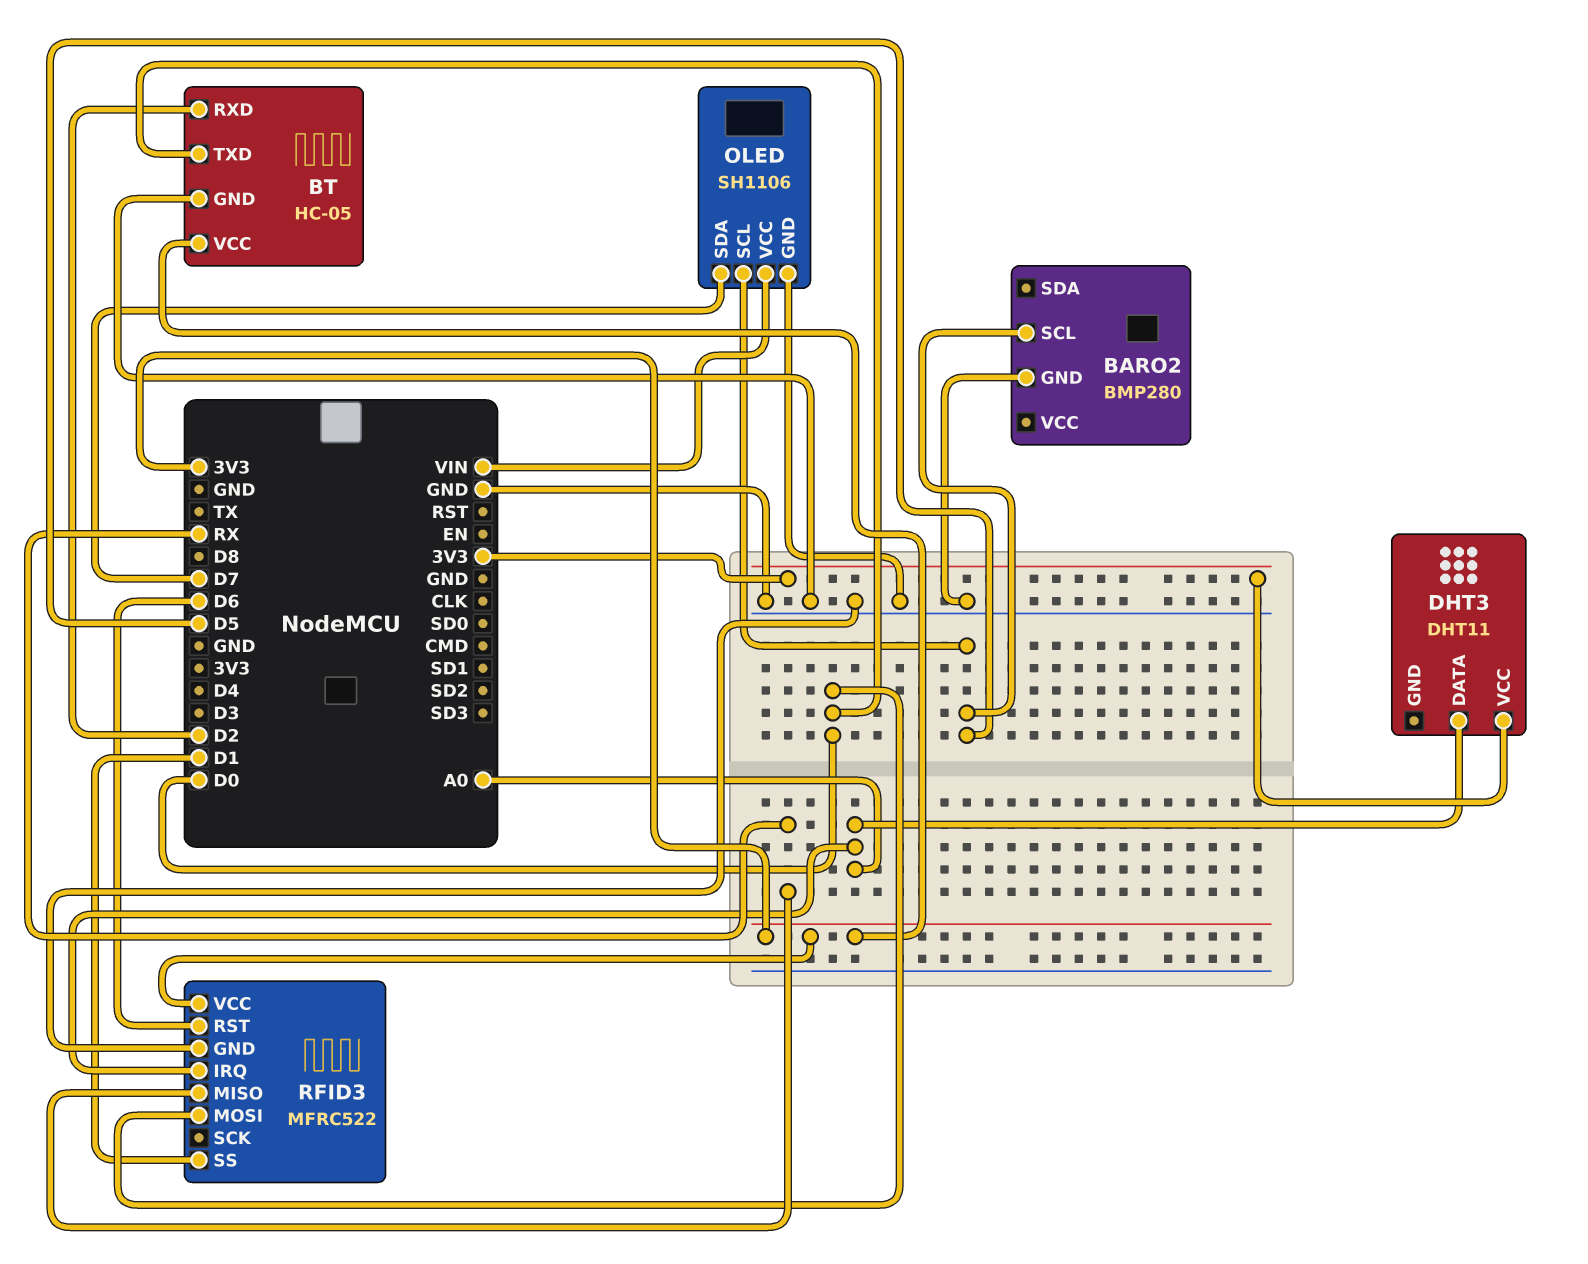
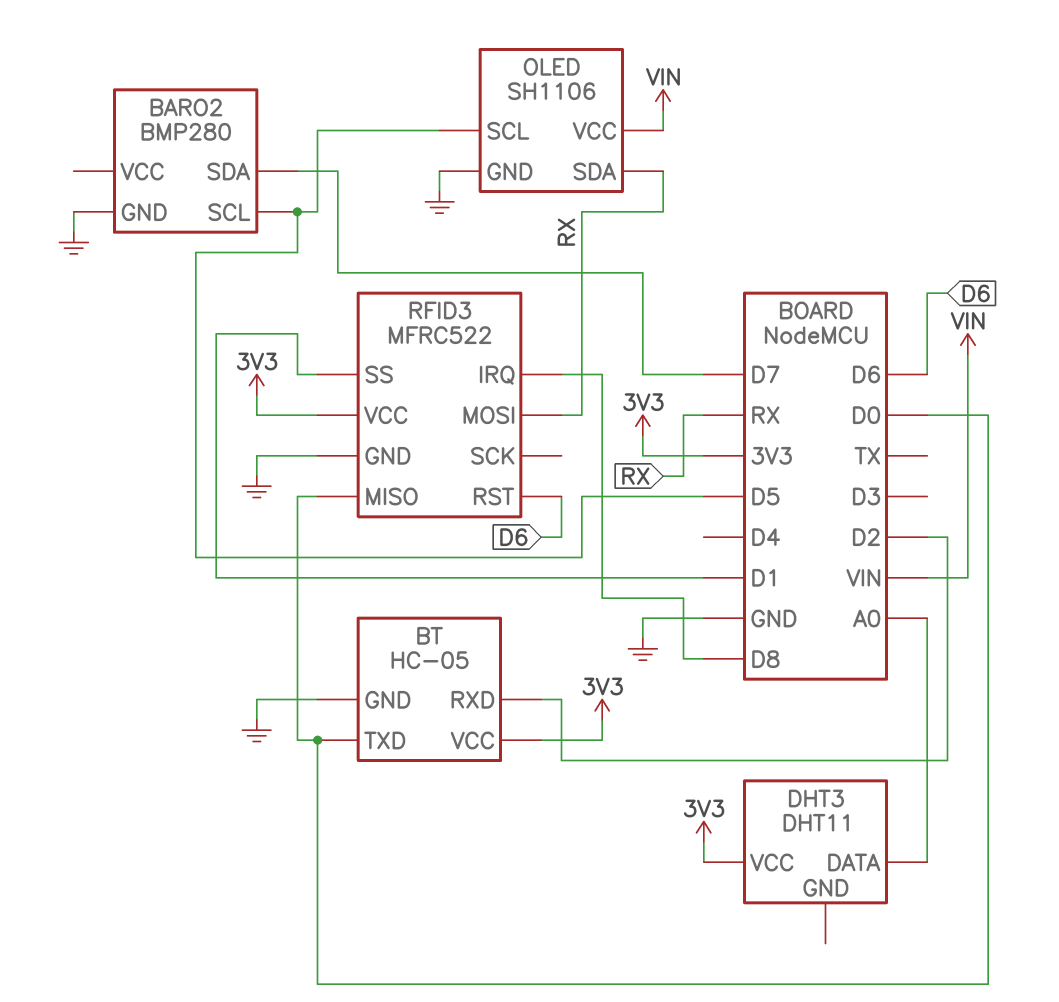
BARO2 pin SDA: none -> D7
OLED pin SDA: D7 -> RX
RFID3 pin IRQ: A0 -> D8
RFID3 pin MISO: RX -> D0
RFID3 pin MOSI: D0 -> RX

